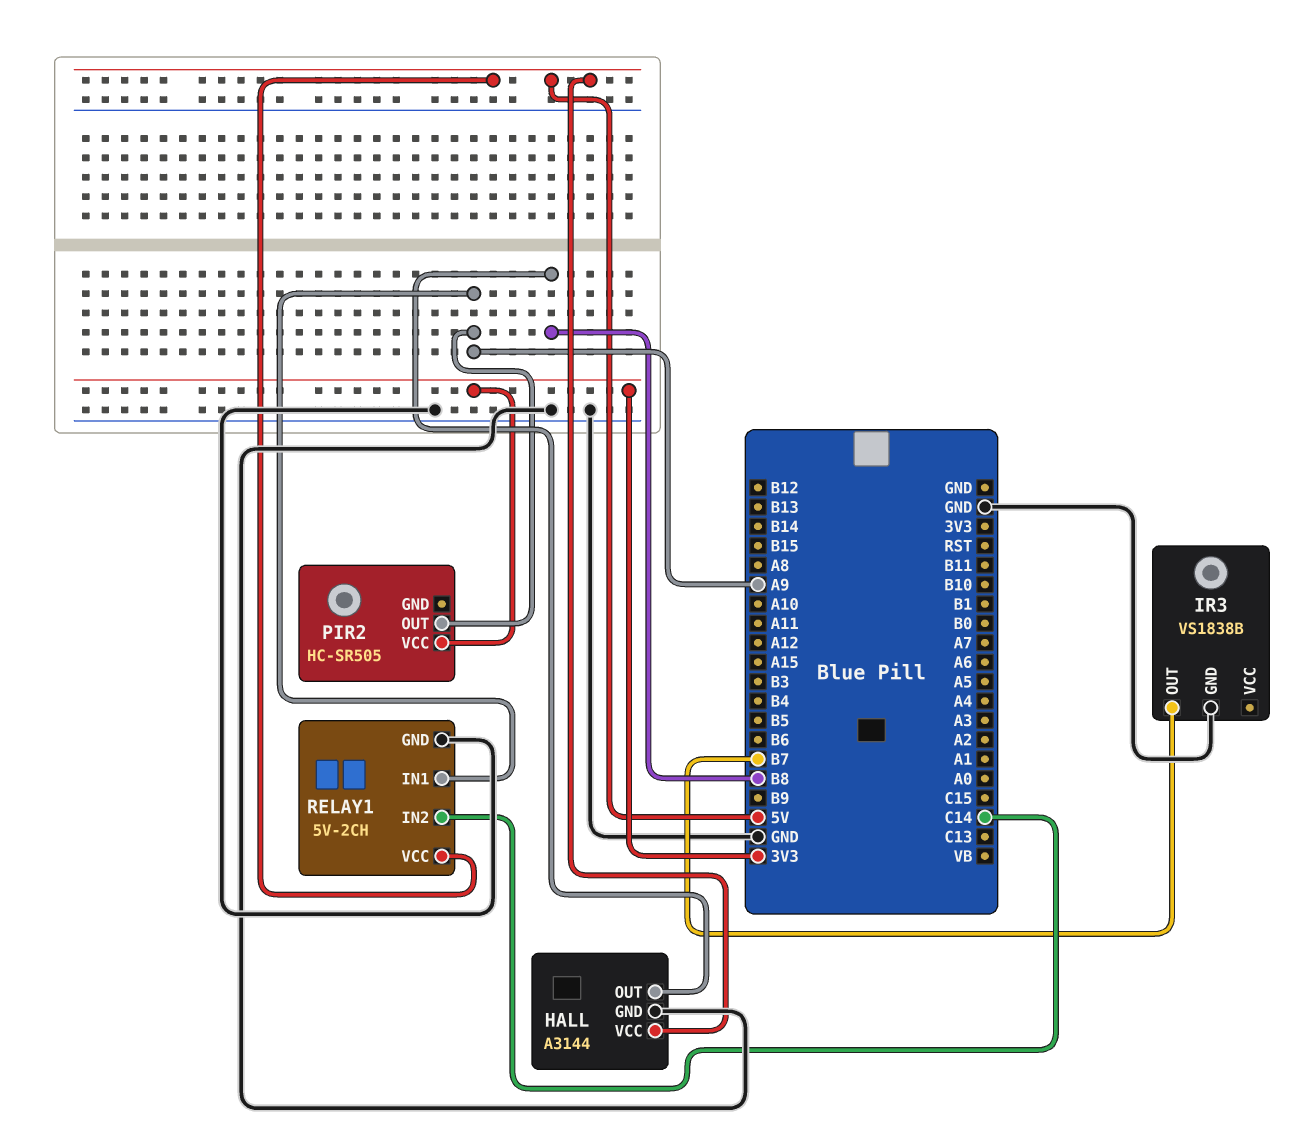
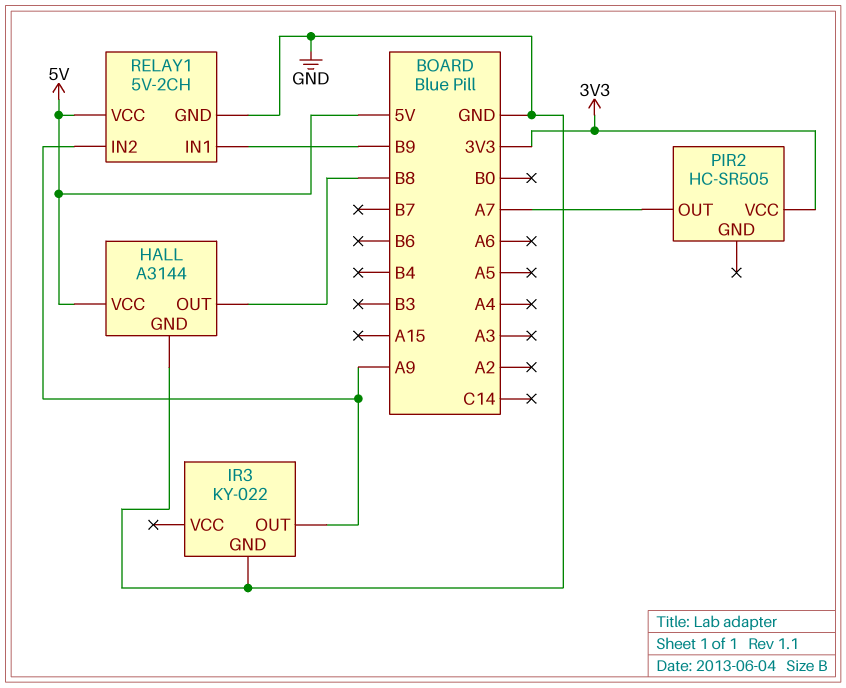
IR3: VS1838B -> KY-022
IR3 pin OUT: B7 -> A9
PIR2 pin OUT: A9 -> A7
RELAY1 pin IN1: A9 -> B9
RELAY1 pin IN2: C14 -> A9

